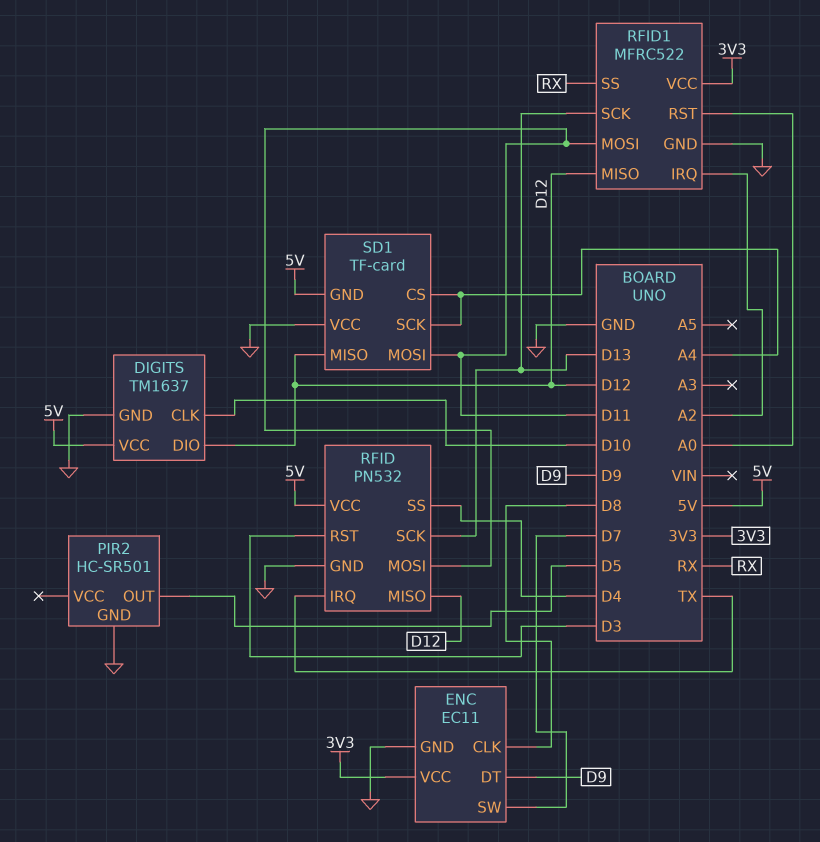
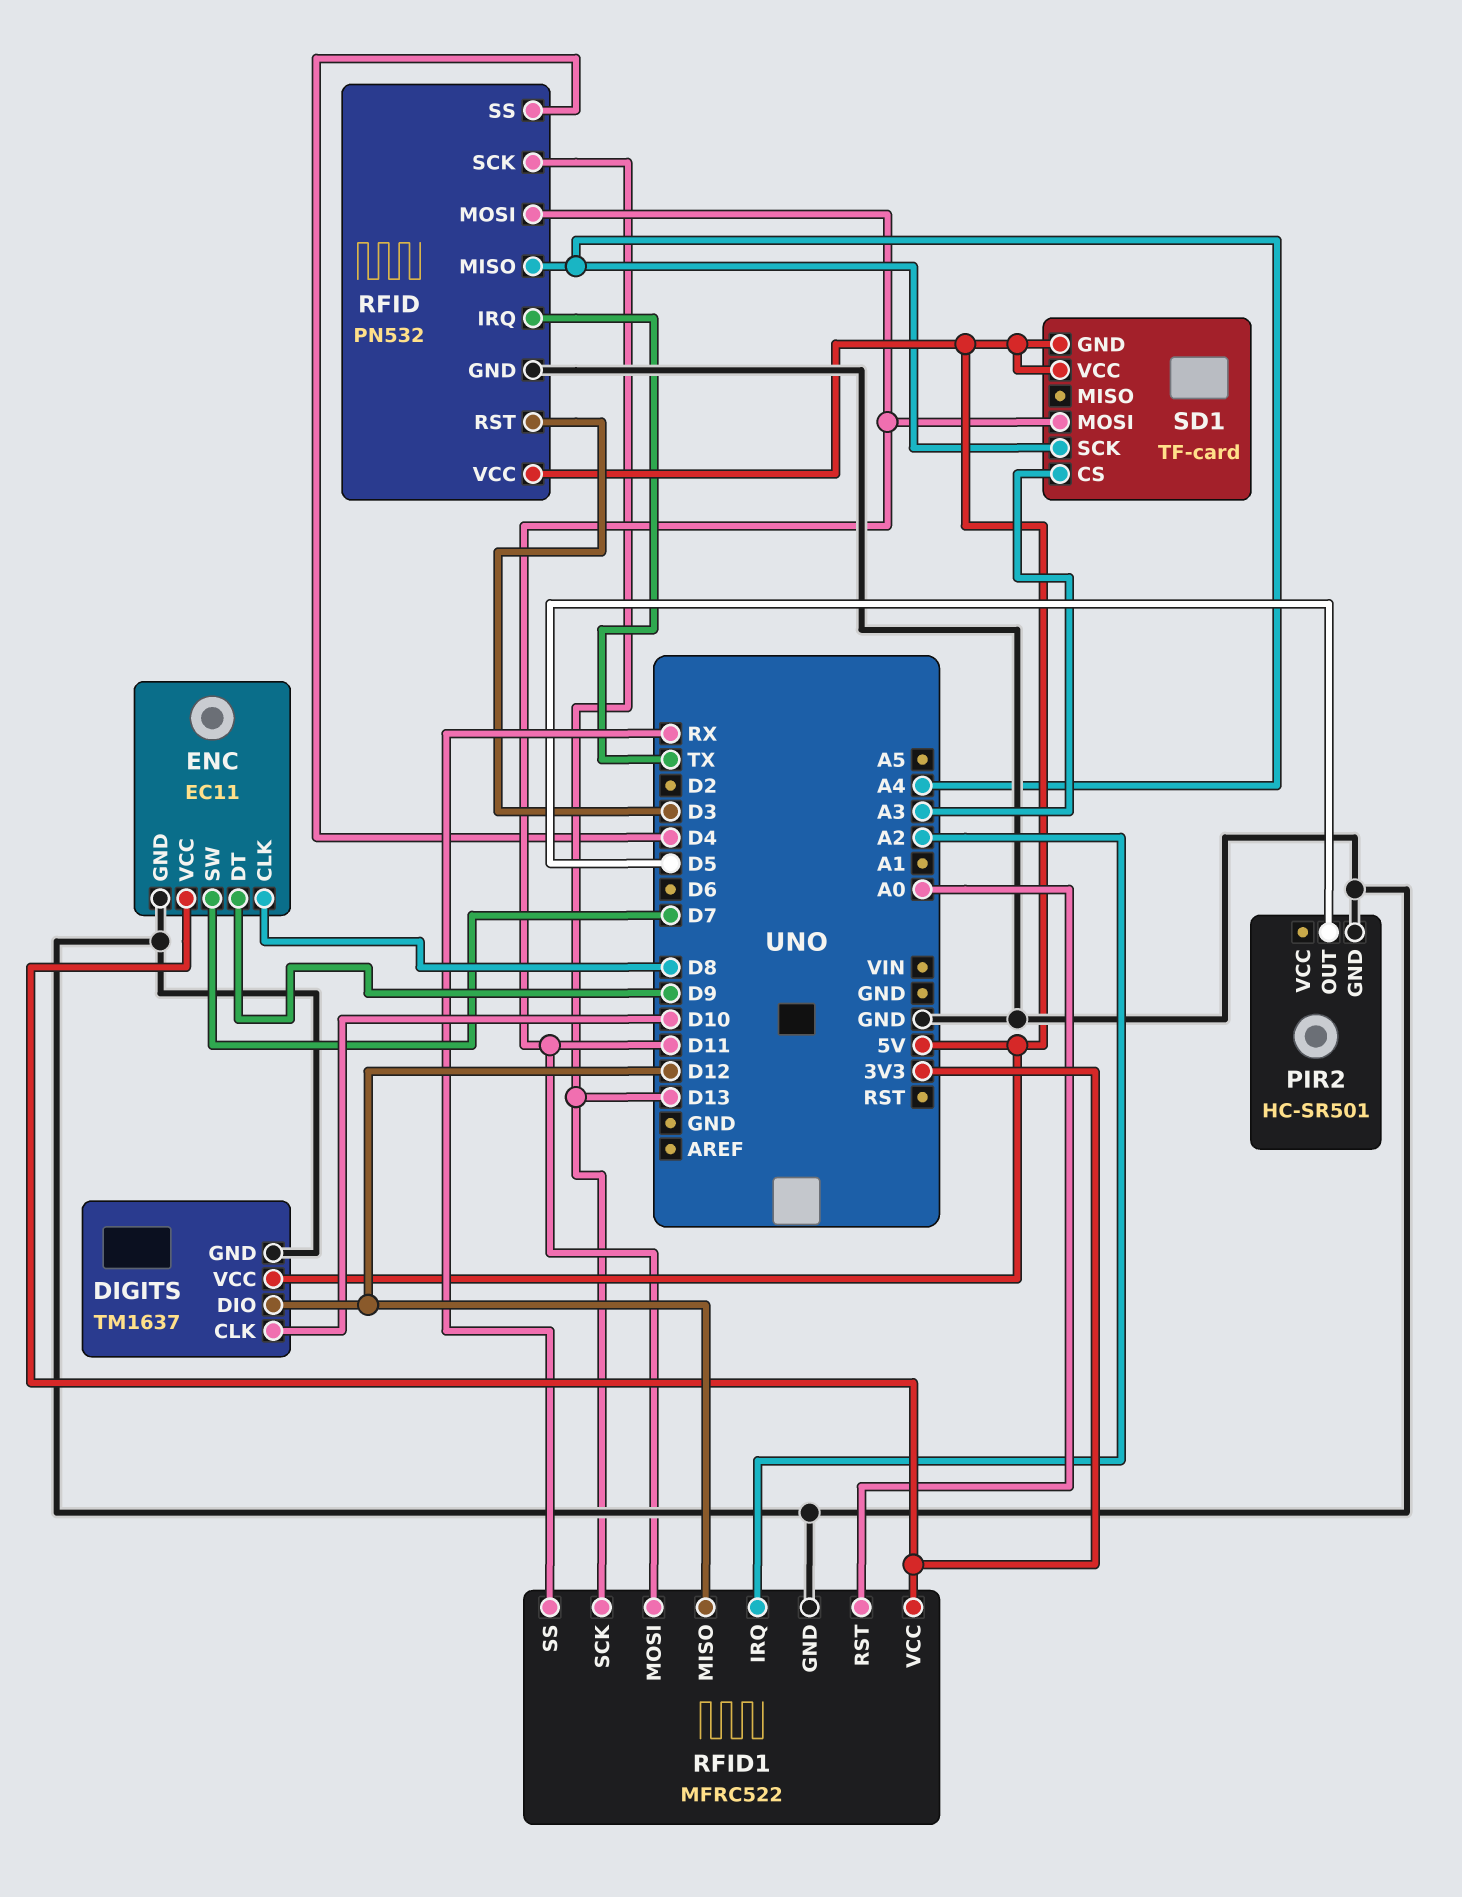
RFID pin MISO: D12 -> A4
SD1 pin CS: A4 -> A3
SD1 pin MISO: D12 -> none
SD1 pin VCC: GND -> 5V

